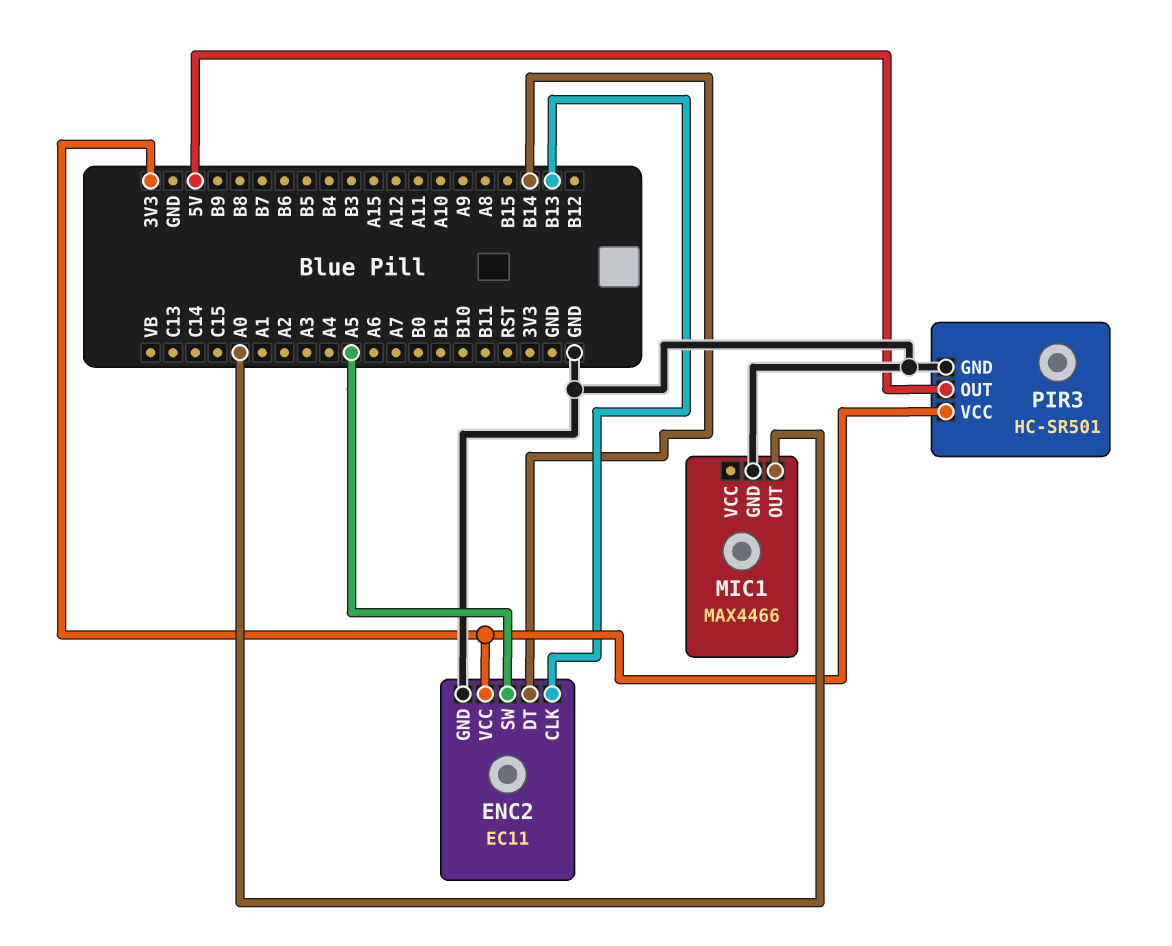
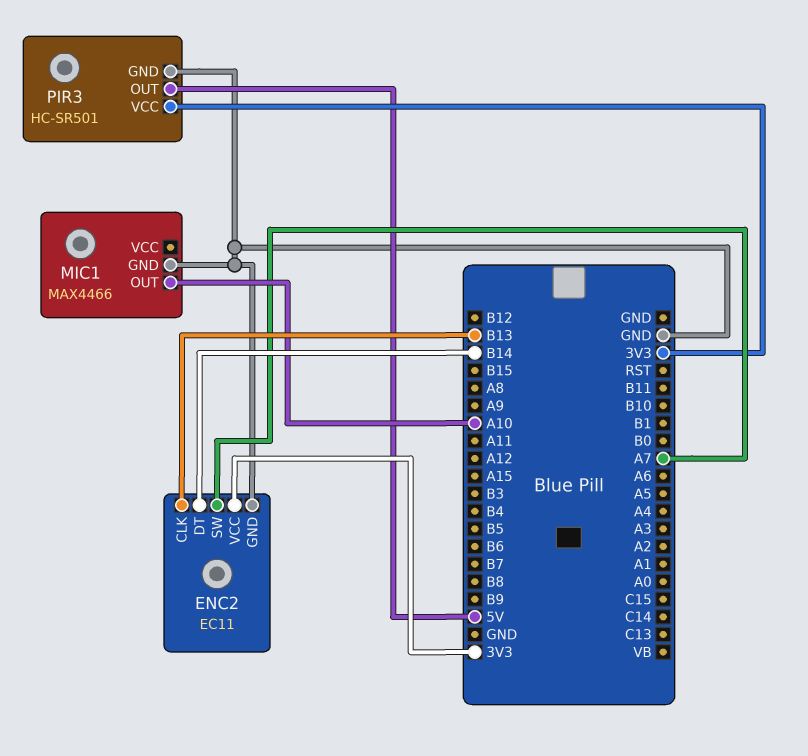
ENC2 pin SW: A5 -> A7
MIC1 pin OUT: A0 -> A10

